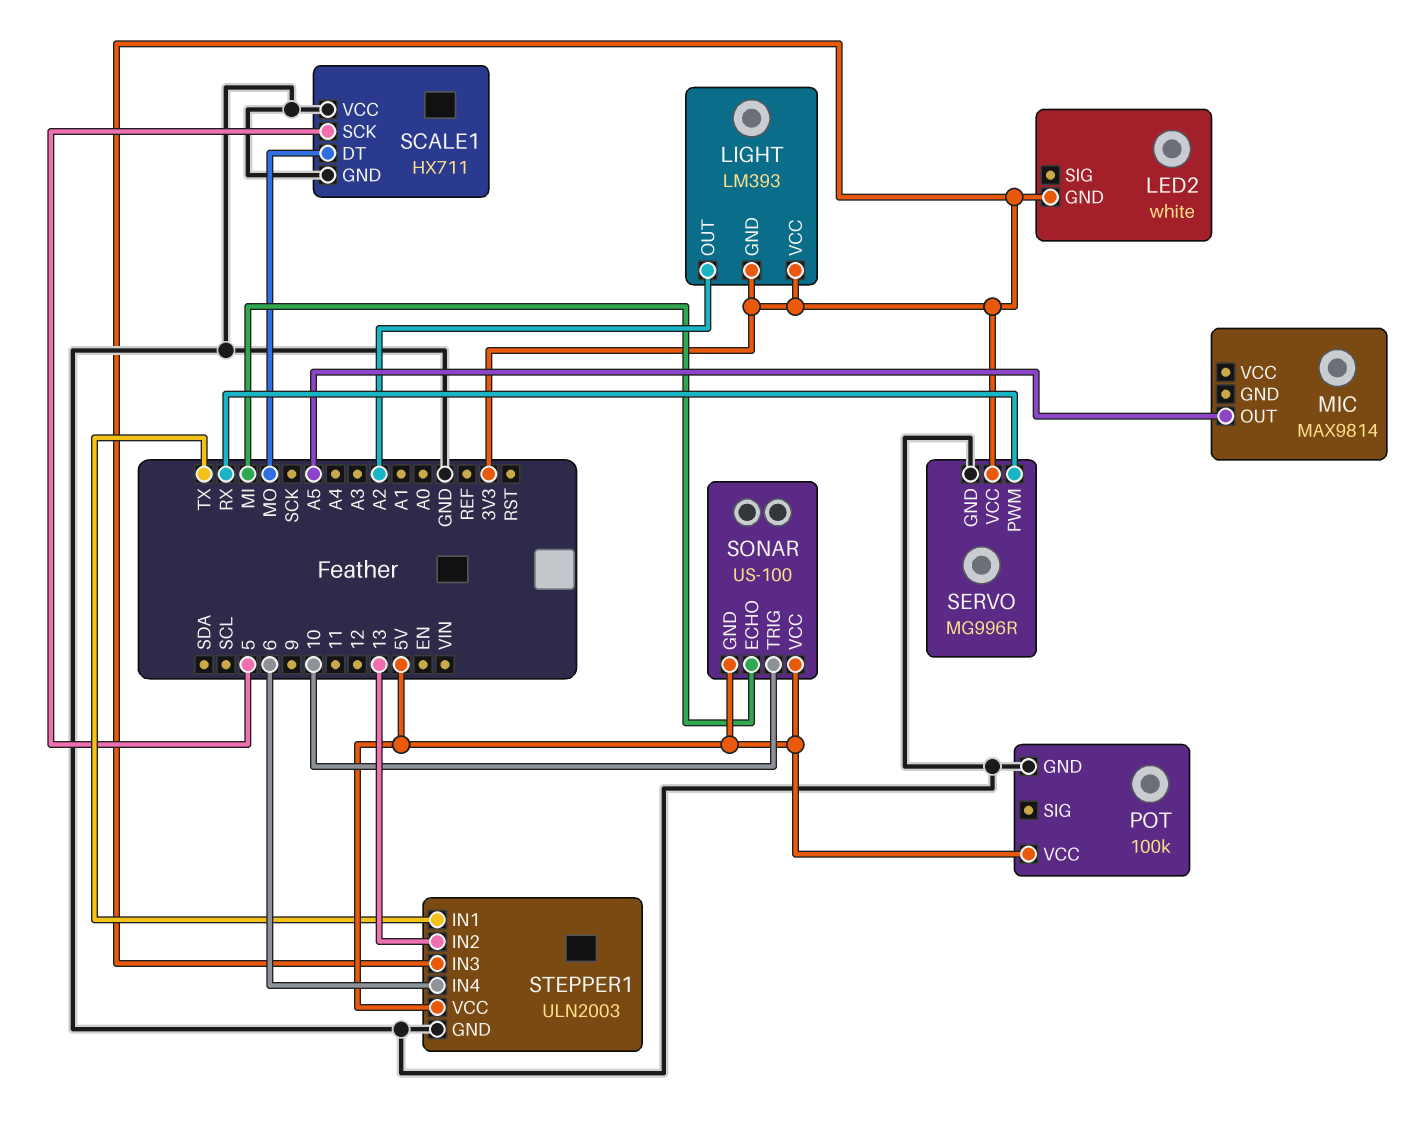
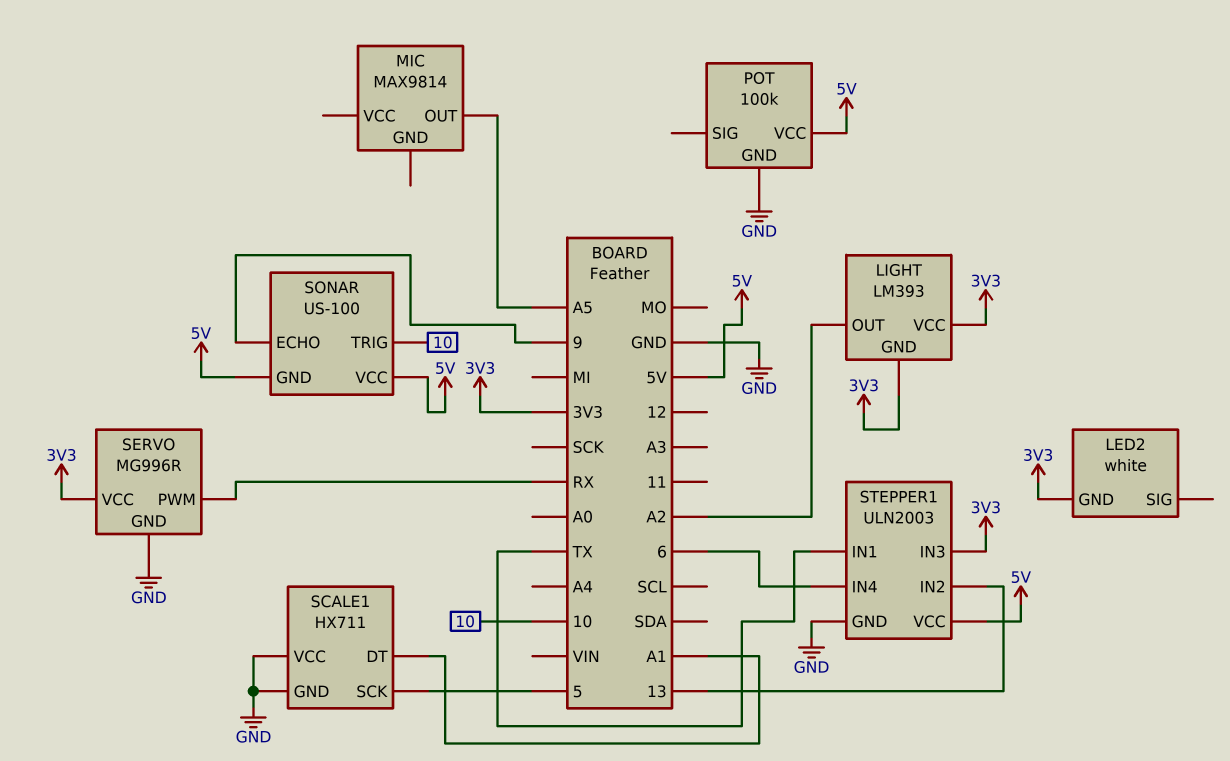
SCALE1 pin DT: MO -> A1
SONAR pin ECHO: MI -> 9

